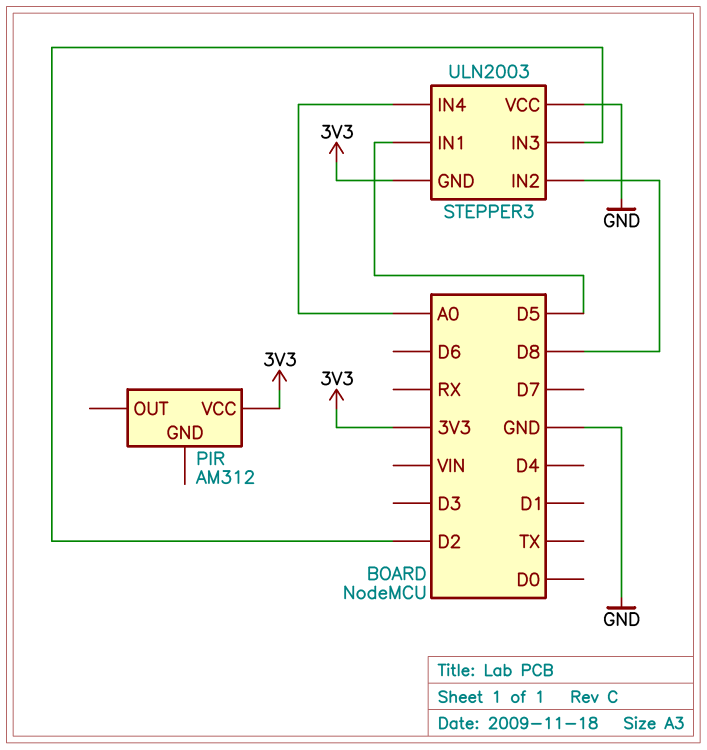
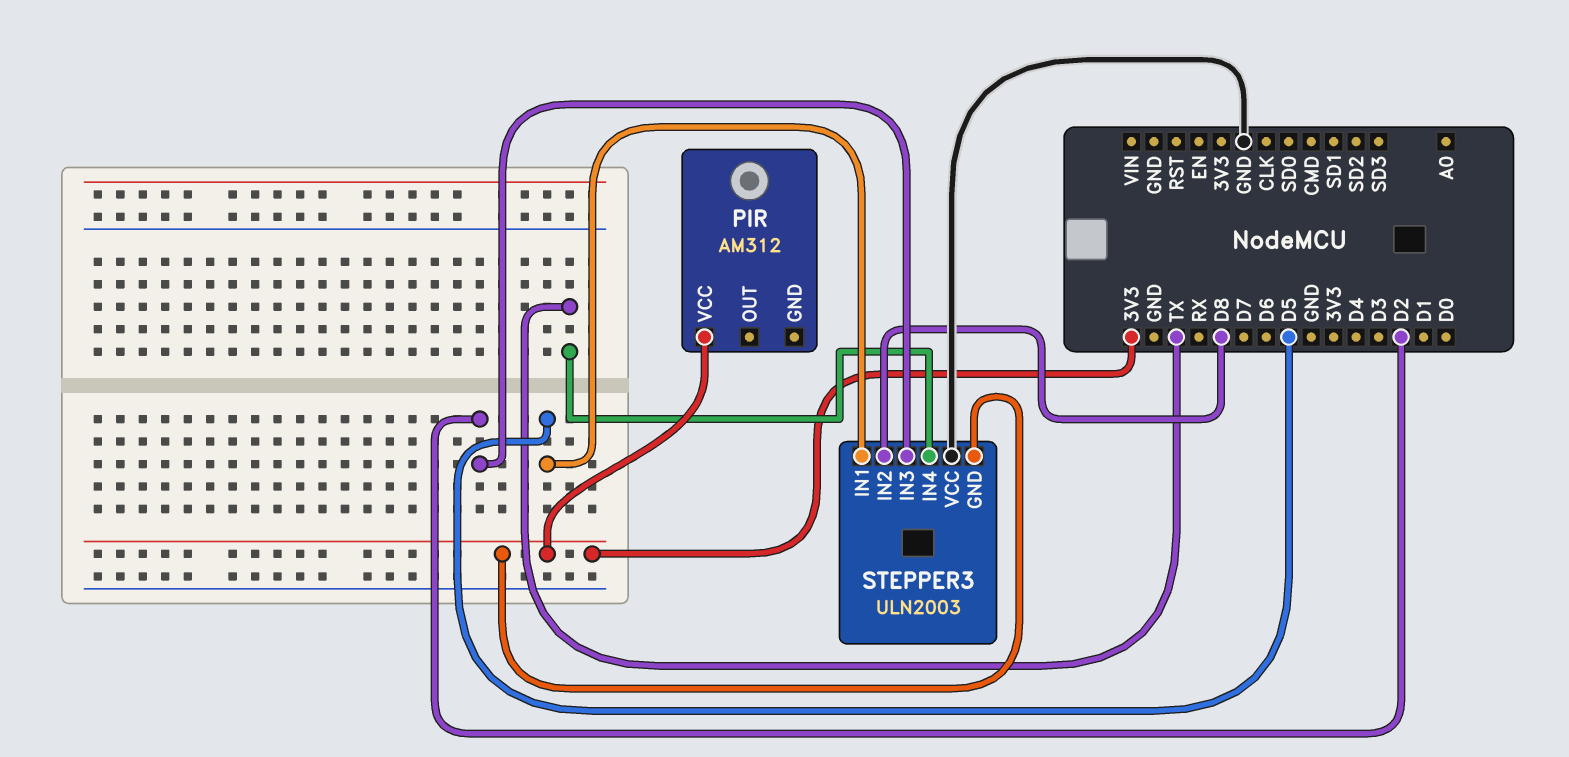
STEPPER3 pin IN4: A0 -> TX

